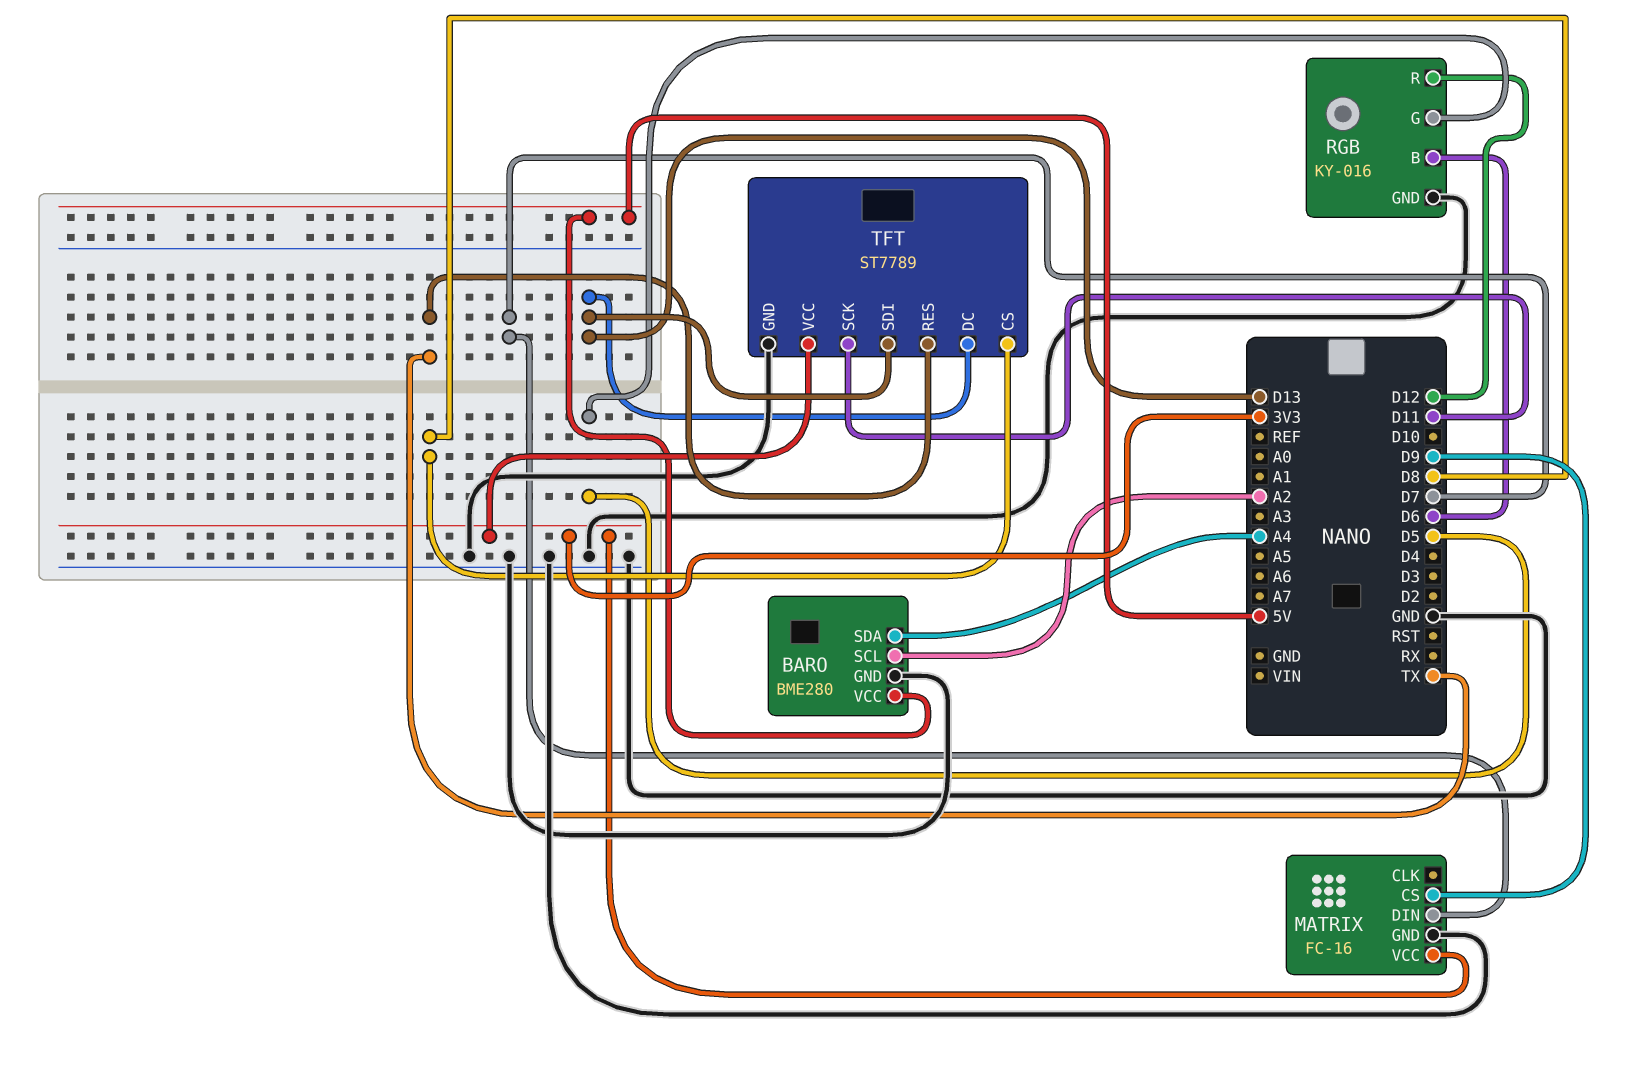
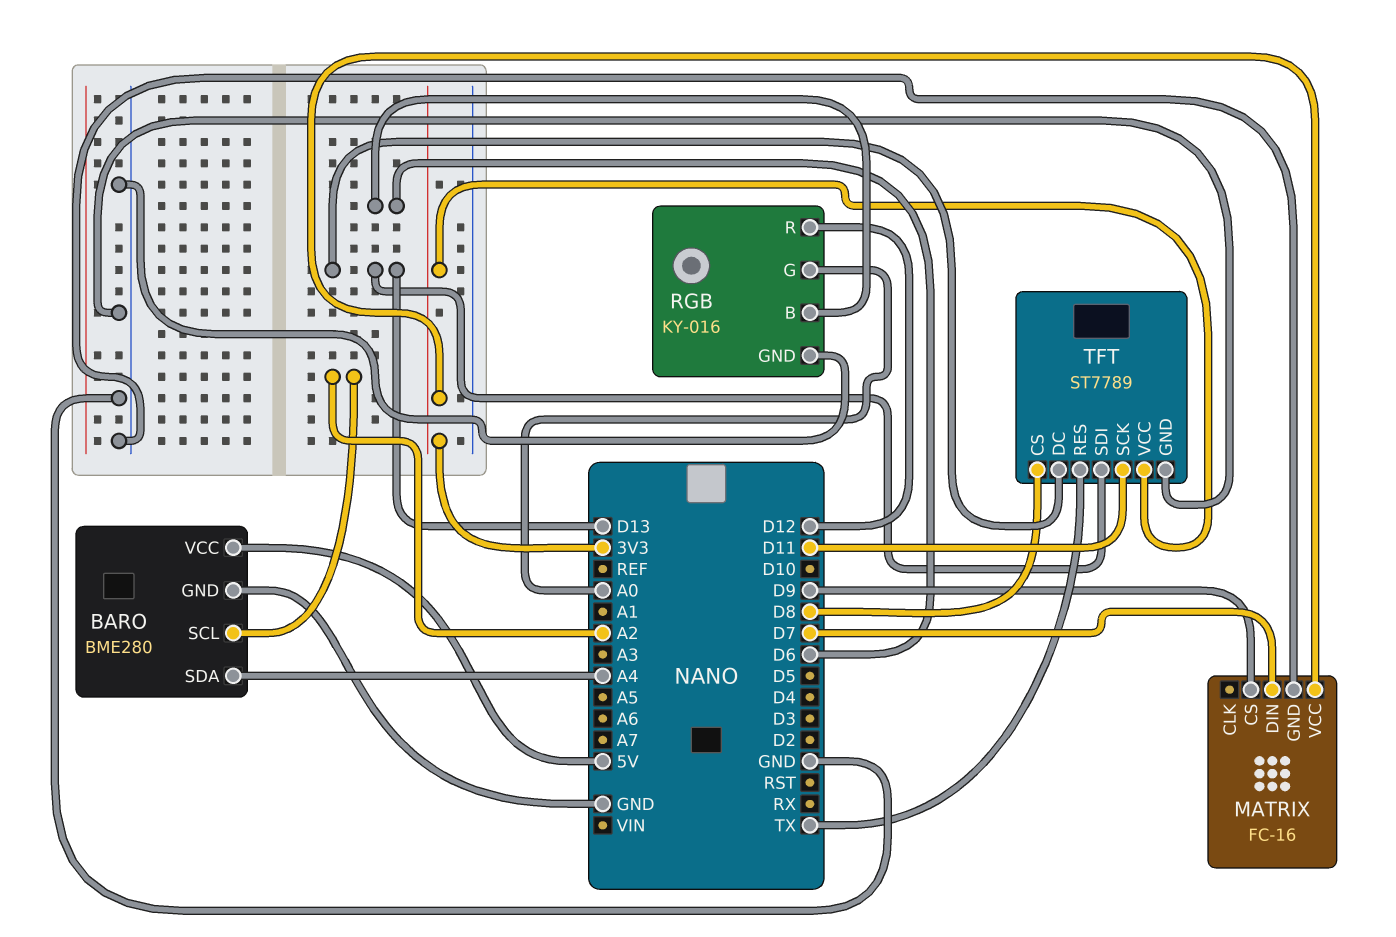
RGB pin G: D5 -> A0

